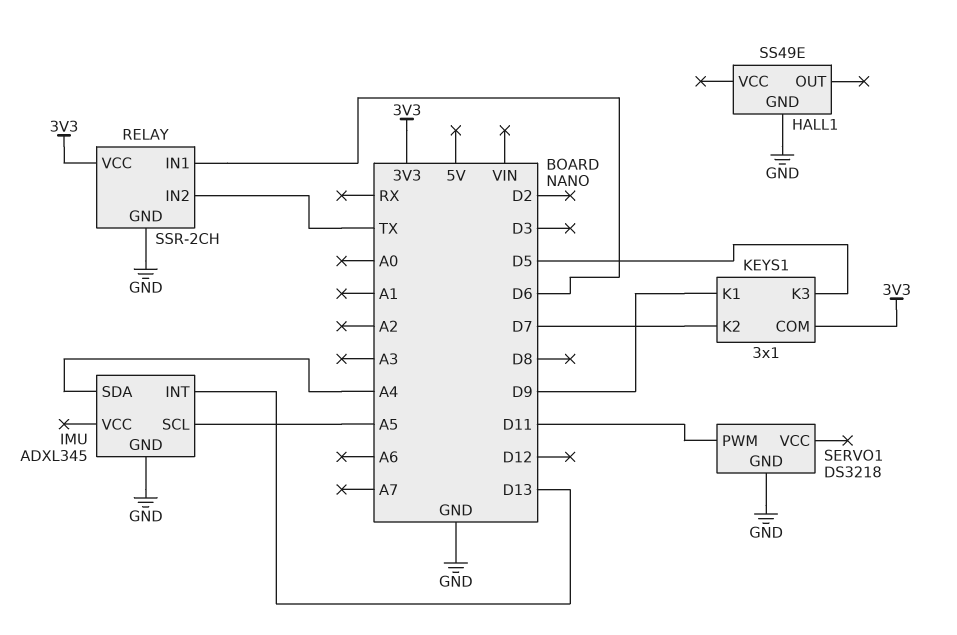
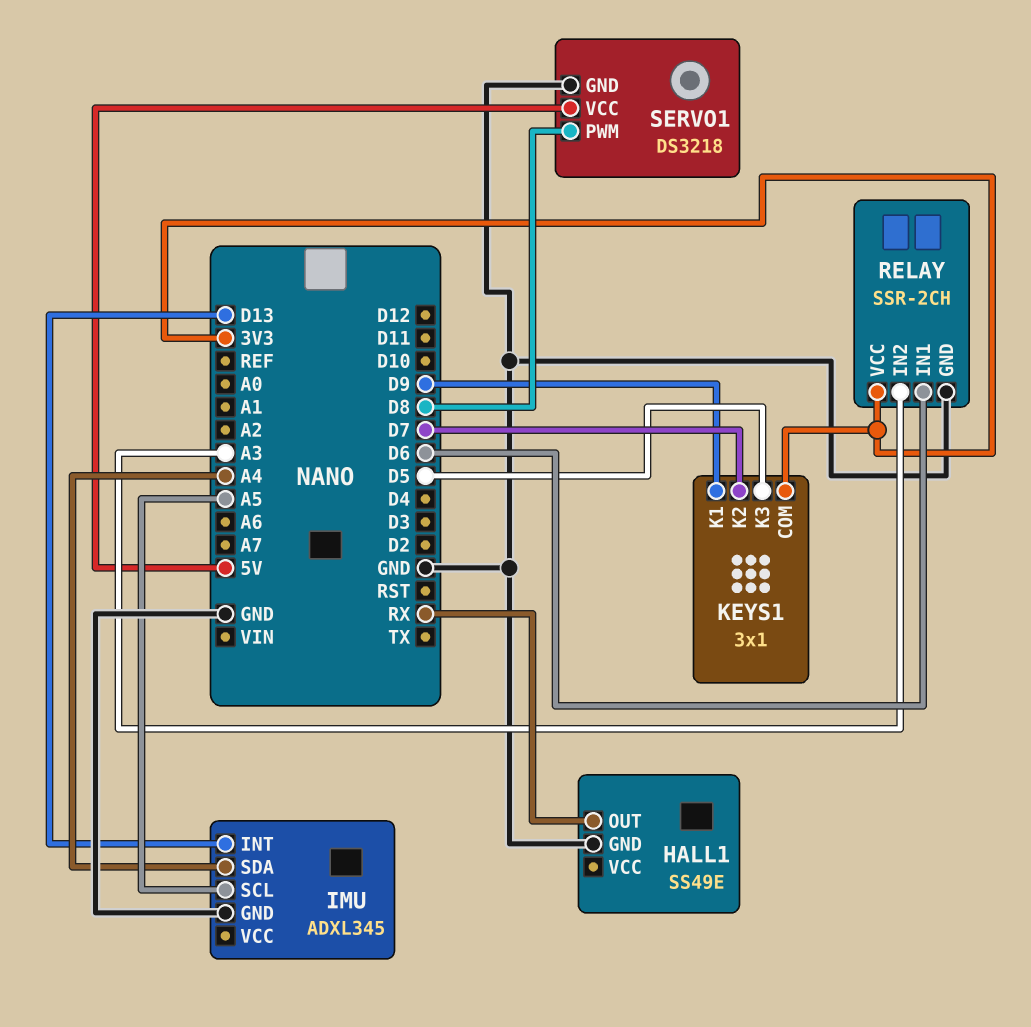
HALL1 pin OUT: none -> RX
RELAY pin IN2: TX -> A3
SERVO1 pin PWM: D11 -> D8
SERVO1 pin VCC: none -> 5V

